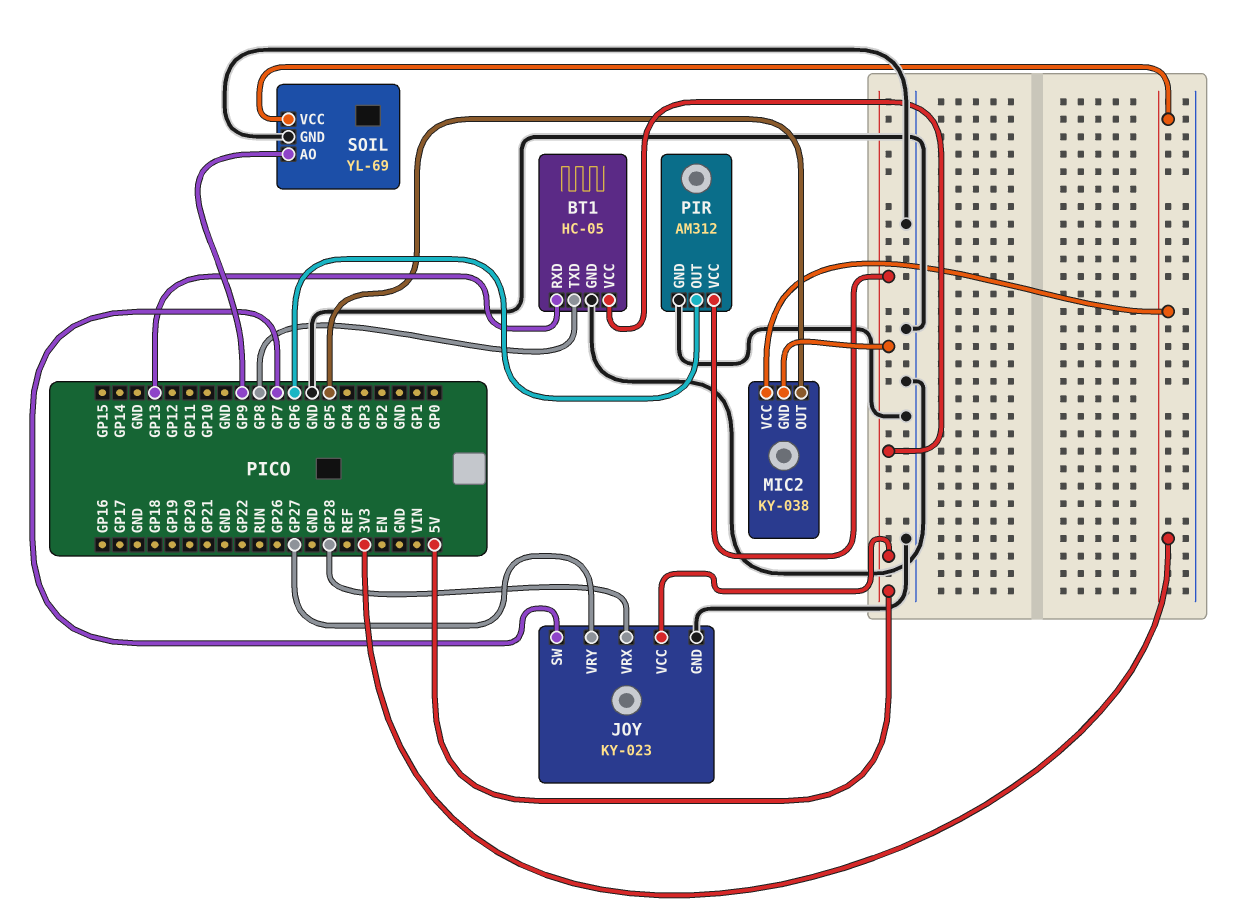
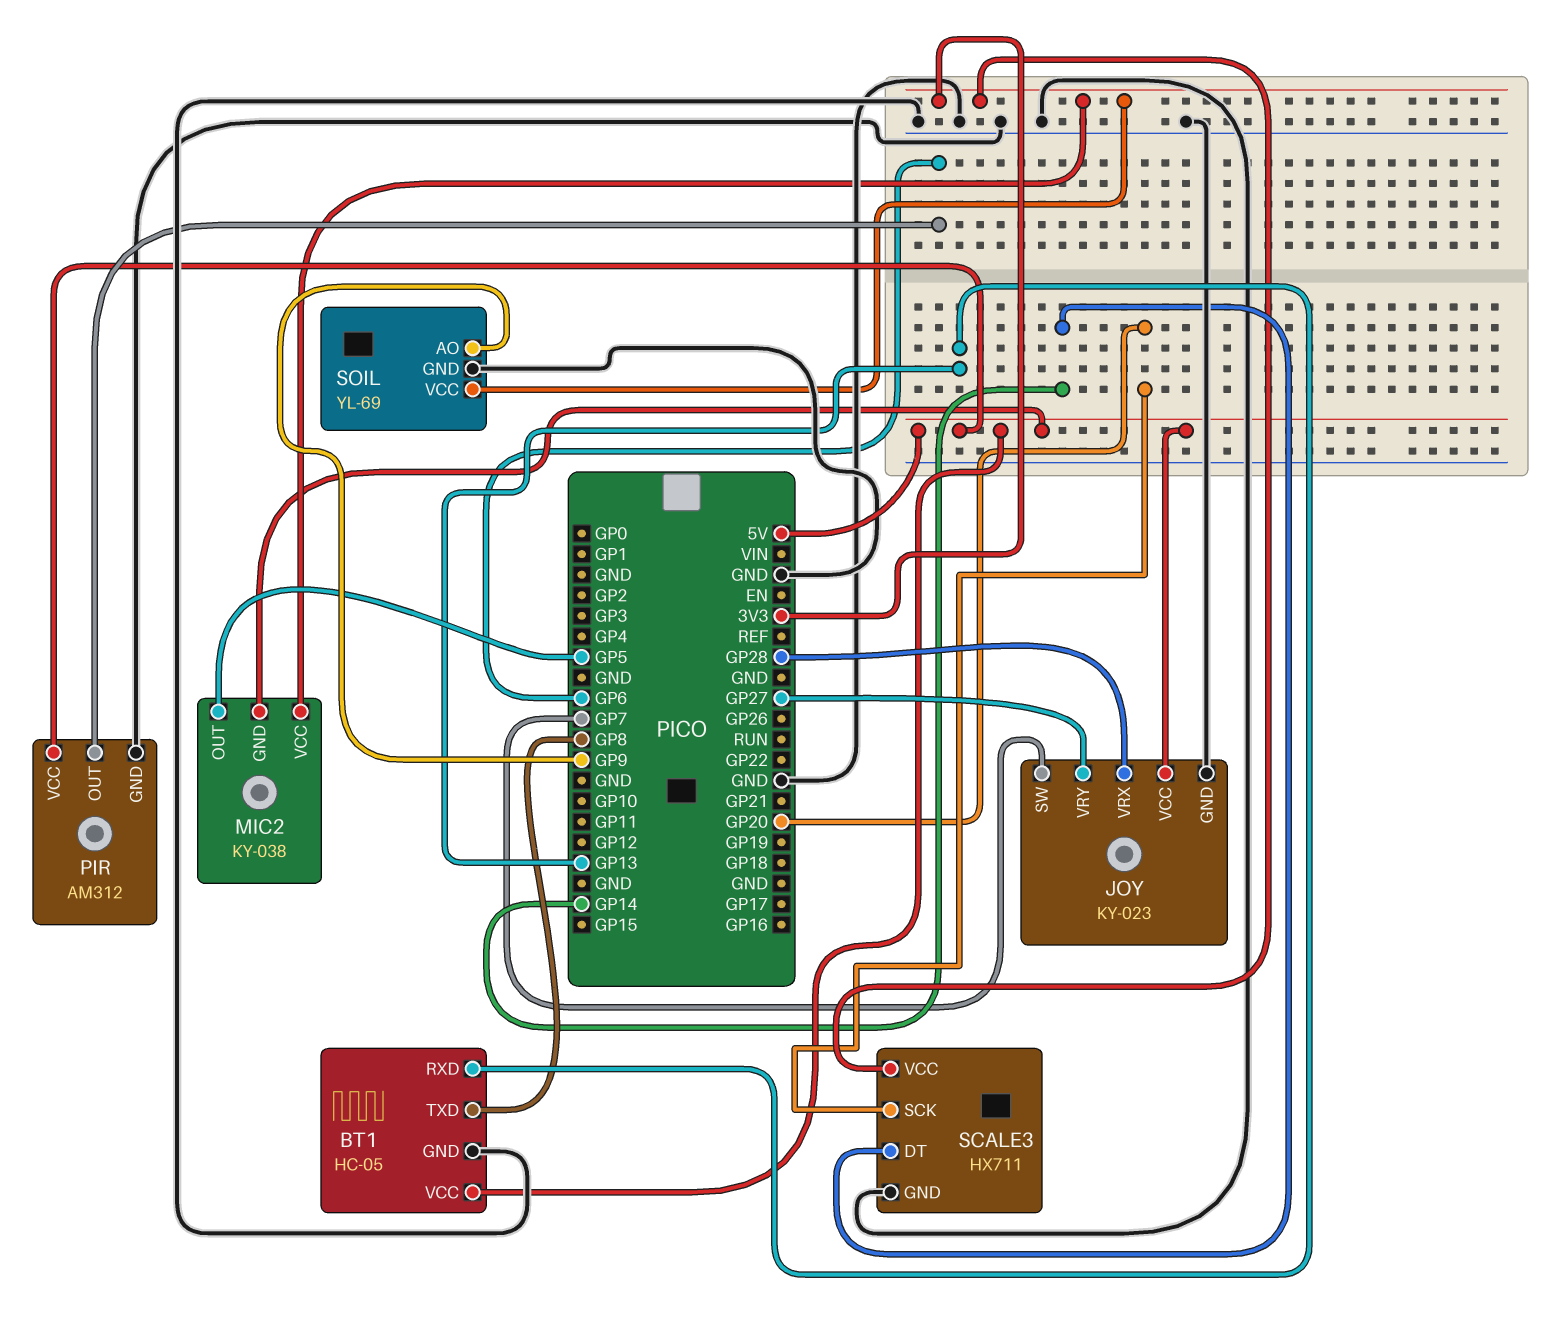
SCALE3: none -> HX711
SCALE3 pin DT: none -> GP14
SCALE3 pin GND: none -> GND
SCALE3 pin SCK: none -> GP20
SCALE3 pin VCC: none -> 3V3

